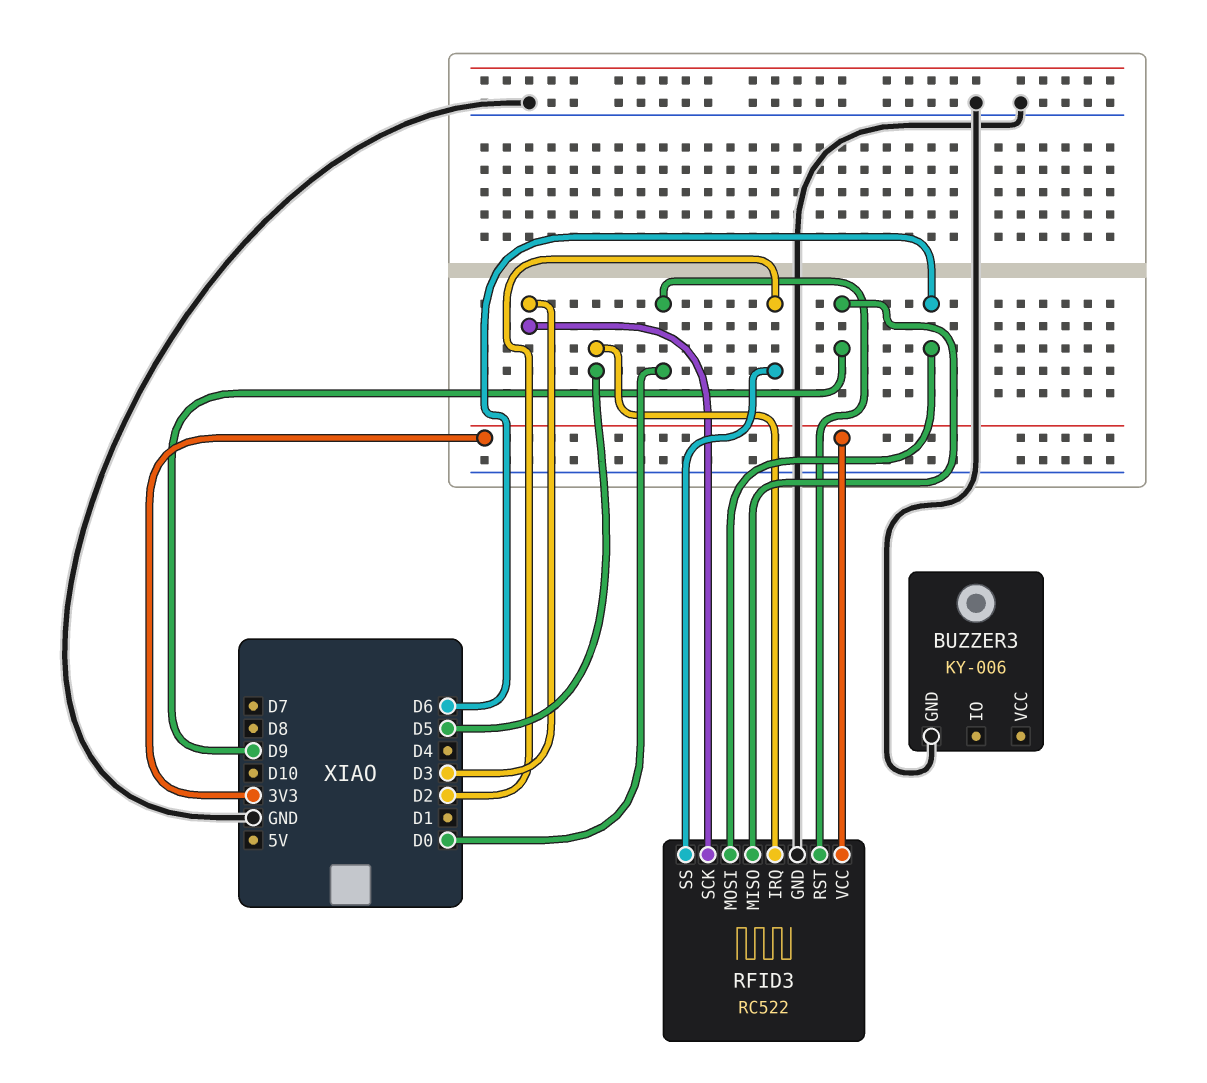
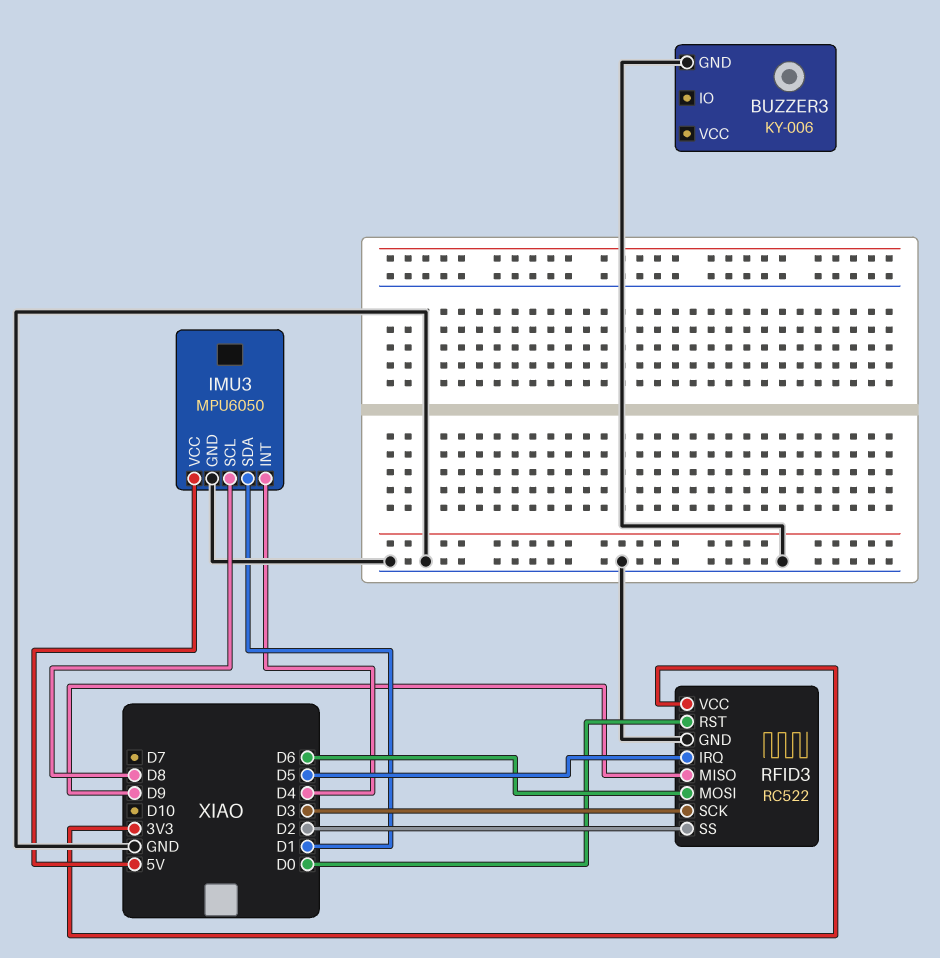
IMU3: none -> MPU6050
IMU3 pin GND: none -> GND
IMU3 pin INT: none -> D4
IMU3 pin SCL: none -> D8
IMU3 pin SDA: none -> D1
IMU3 pin VCC: none -> 5V

